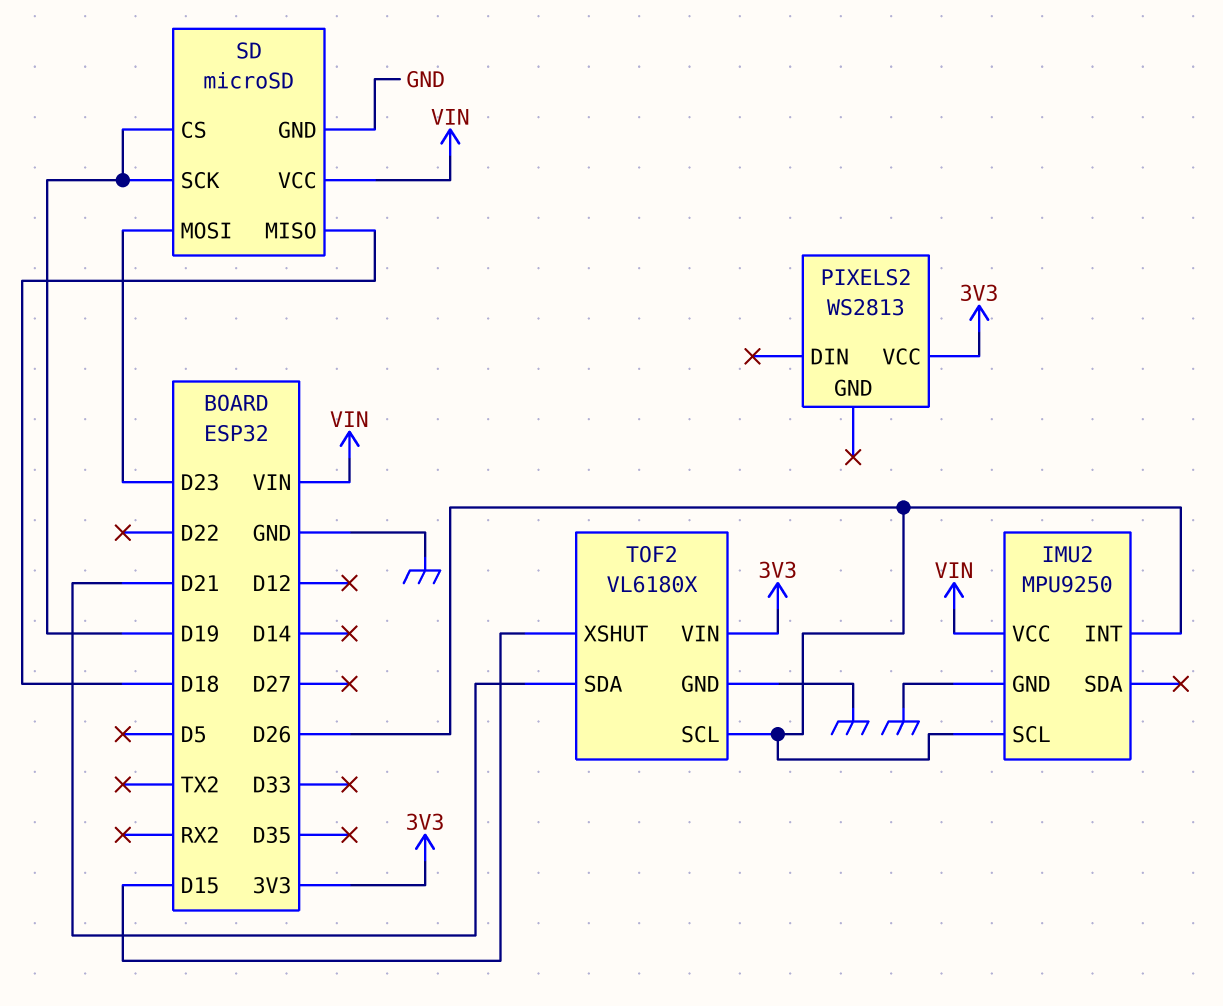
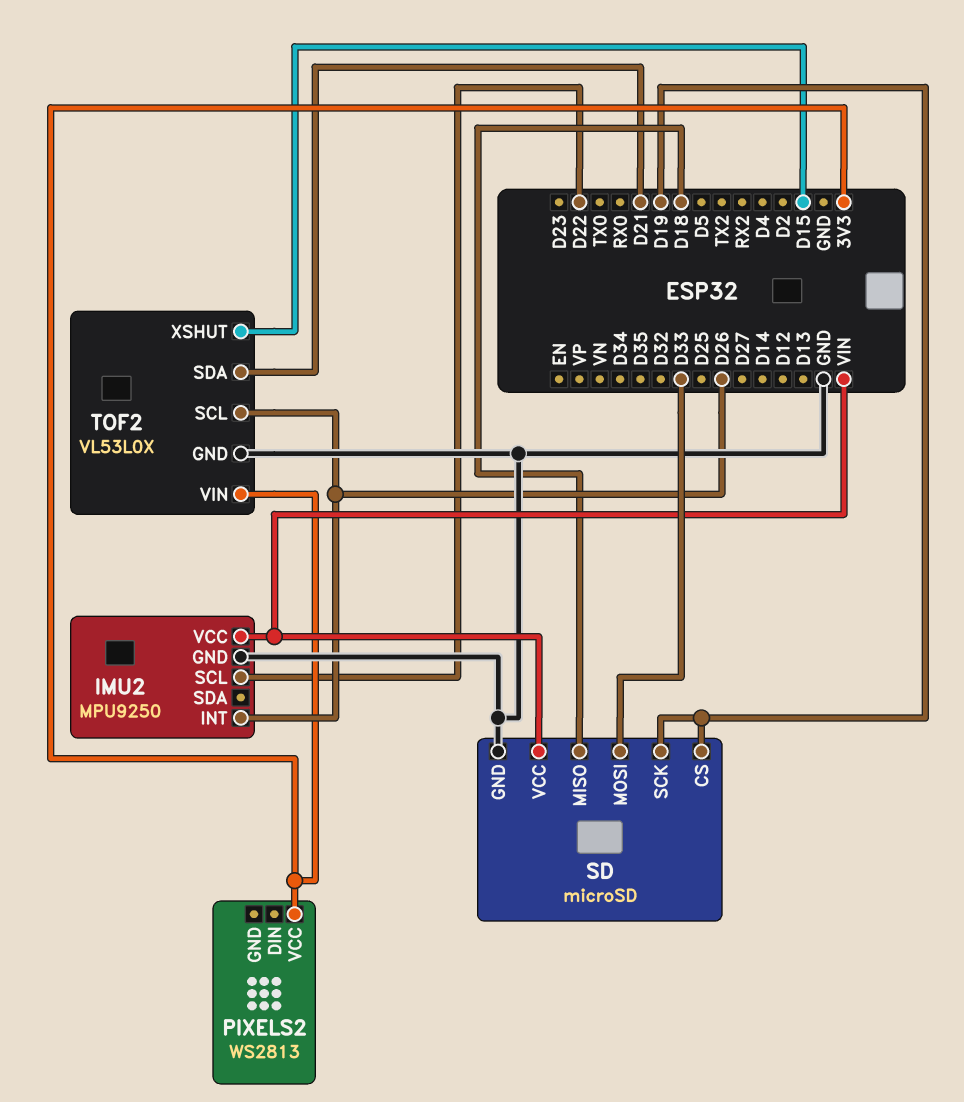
IMU2 pin SCL: D26 -> D22
SD pin MOSI: D23 -> D33
TOF2: VL6180X -> VL53L0X

